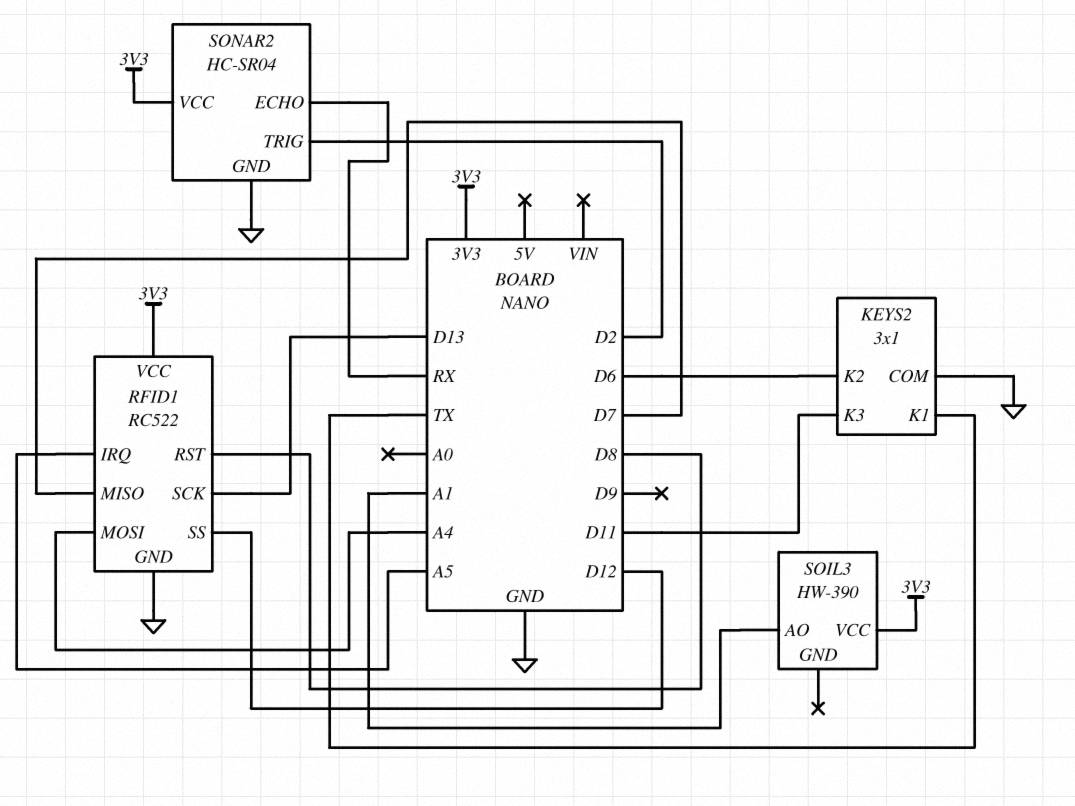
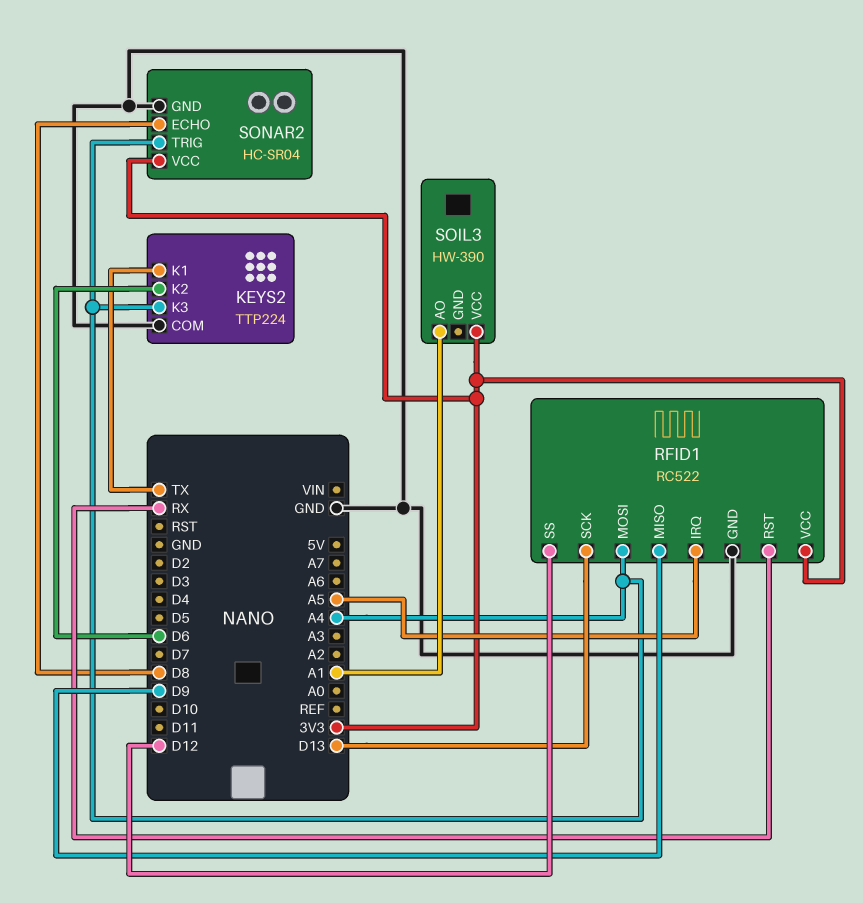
KEYS2: 3x1 -> TTP224
KEYS2 pin K3: D11 -> A4
RFID1 pin MISO: D7 -> D9
RFID1 pin RST: D8 -> RX
SONAR2 pin ECHO: RX -> D8
SONAR2 pin TRIG: D2 -> A4

